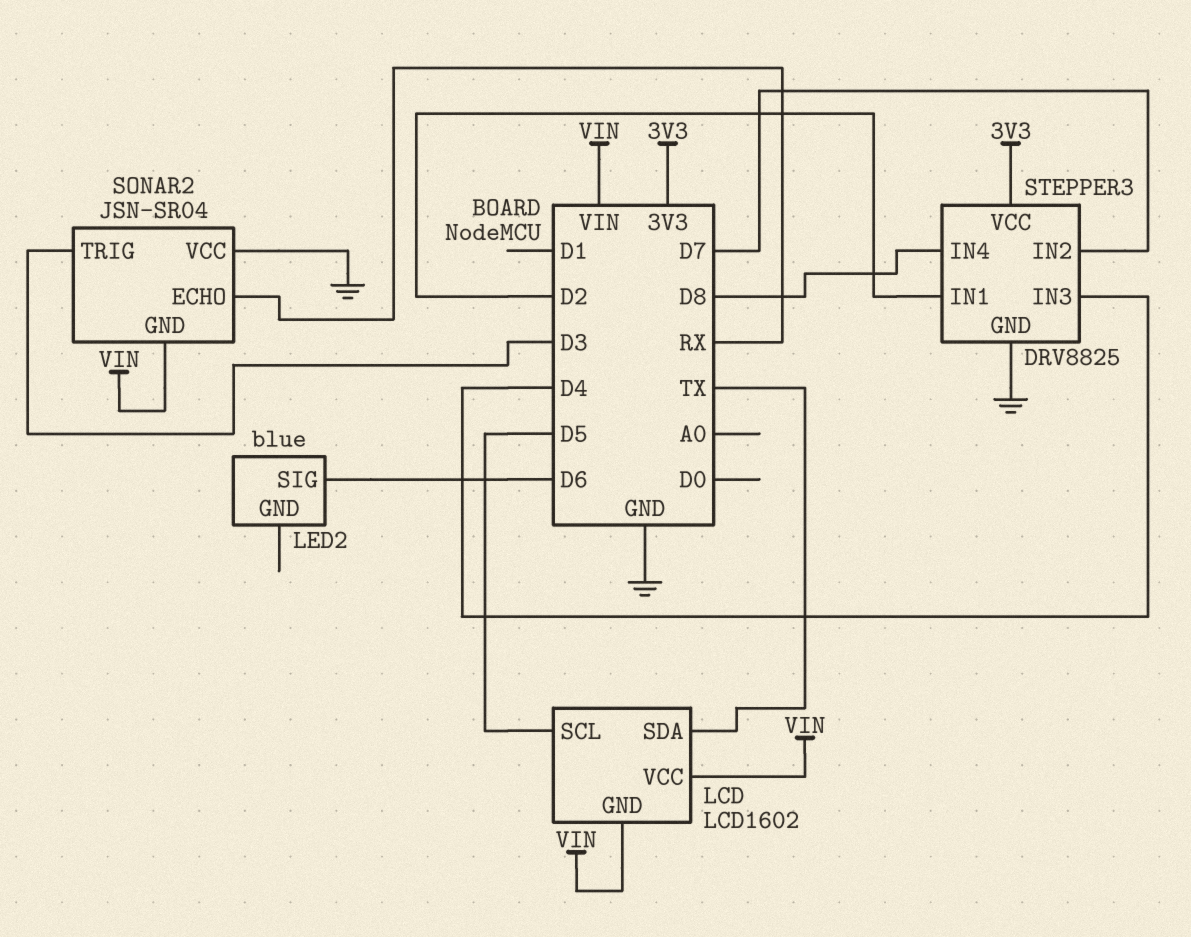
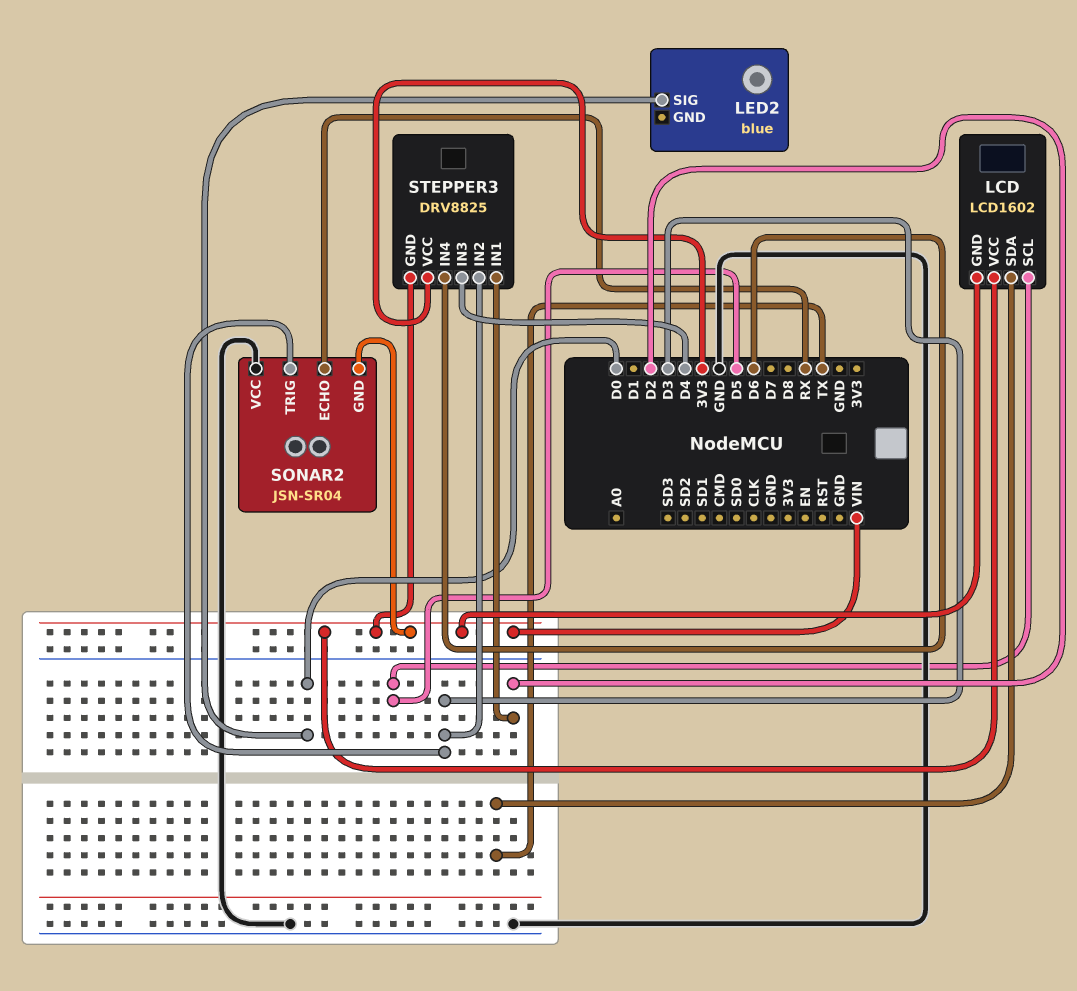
LED2 pin SIG: D6 -> D0
STEPPER3 pin GND: GND -> VIN
STEPPER3 pin IN2: D7 -> D3
STEPPER3 pin IN4: D8 -> D6

